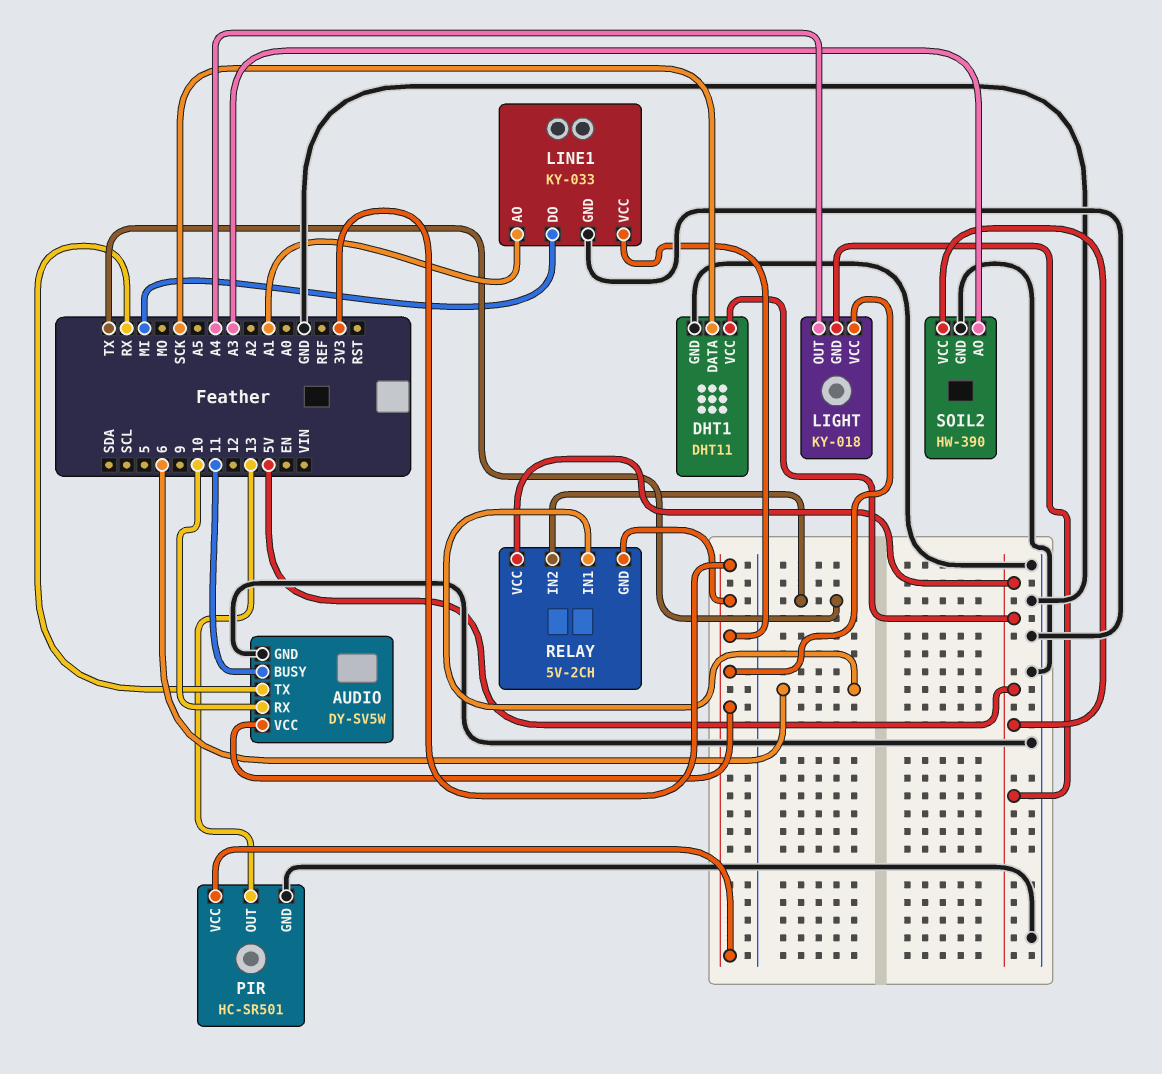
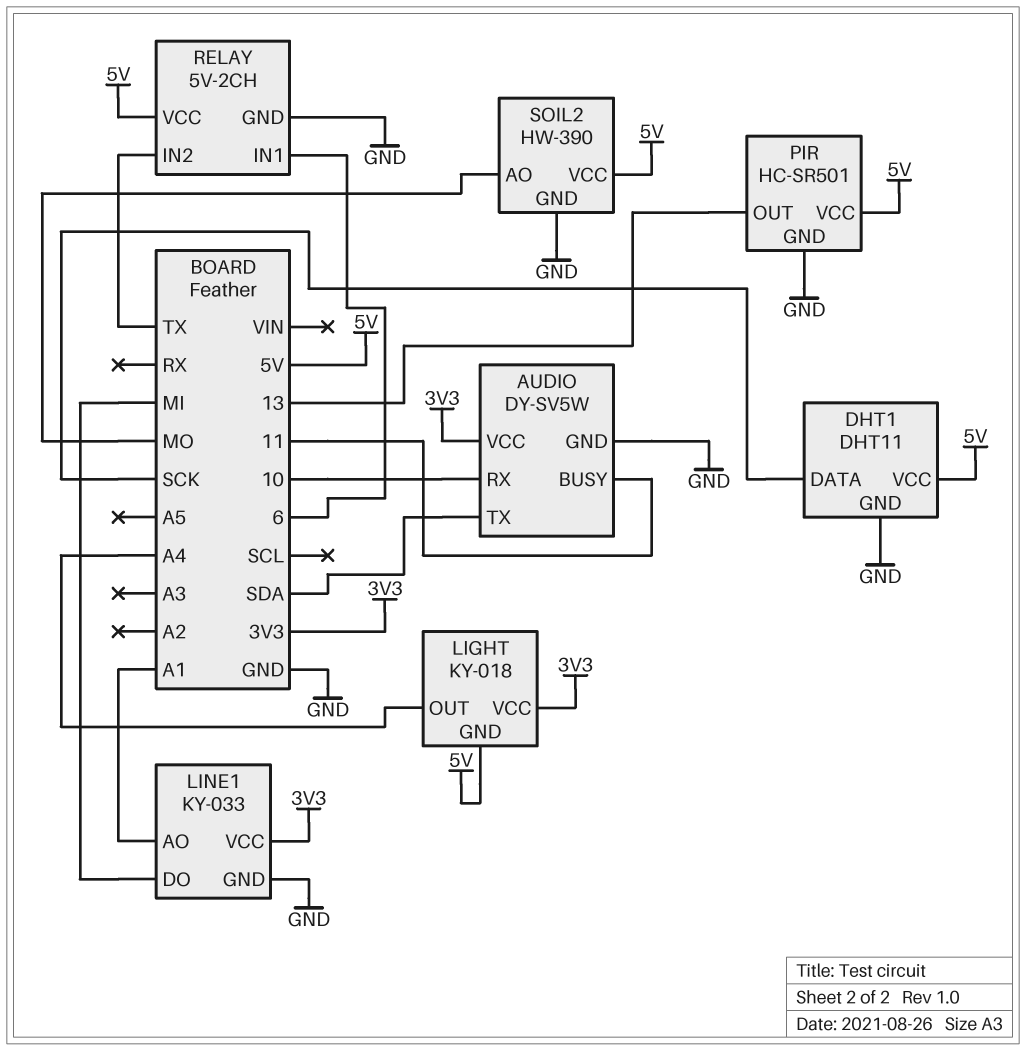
AUDIO pin TX: RX -> SDA
PIR pin VCC: 3V3 -> 5V
RELAY pin GND: 3V3 -> GND
SOIL2 pin AO: A3 -> MO

